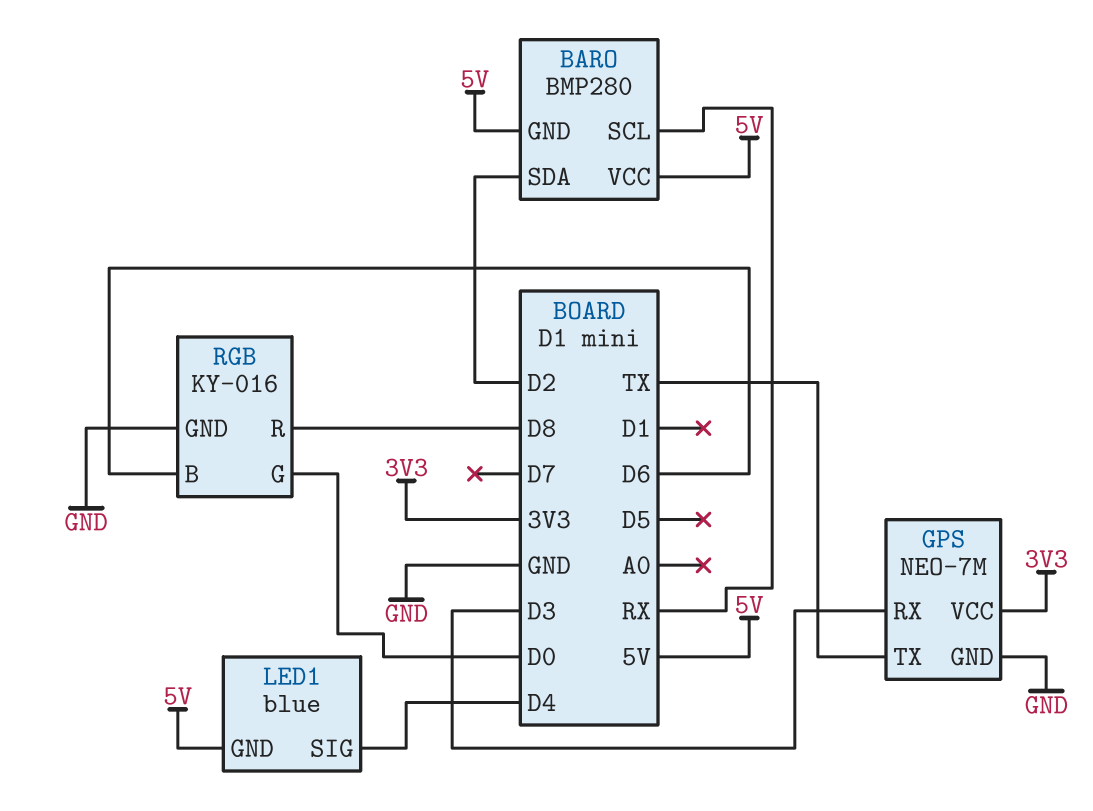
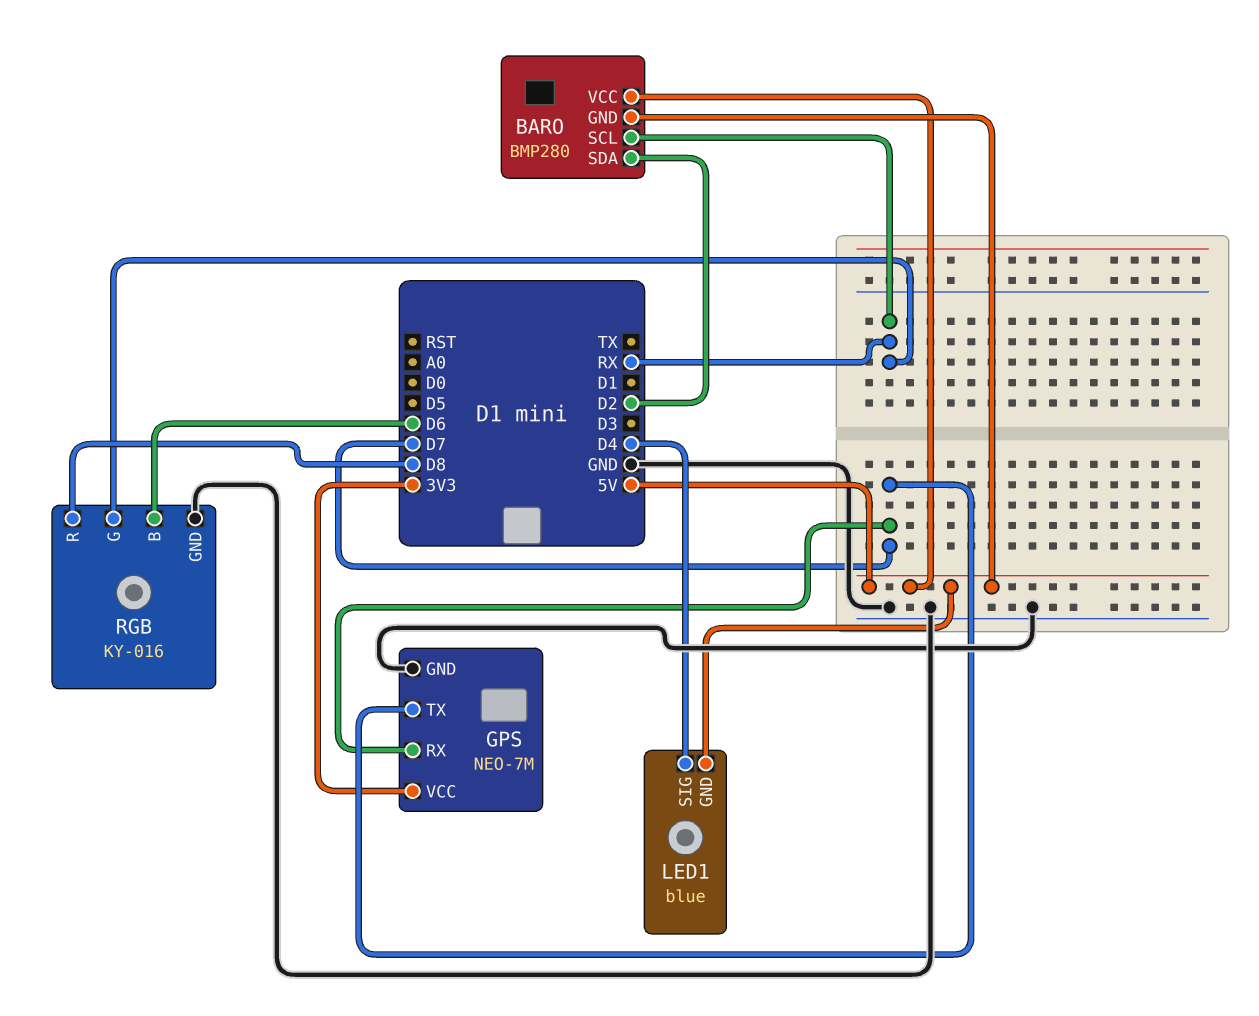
GPS pin RX: D3 -> D7
GPS pin TX: TX -> D7
RGB pin G: D0 -> RX

